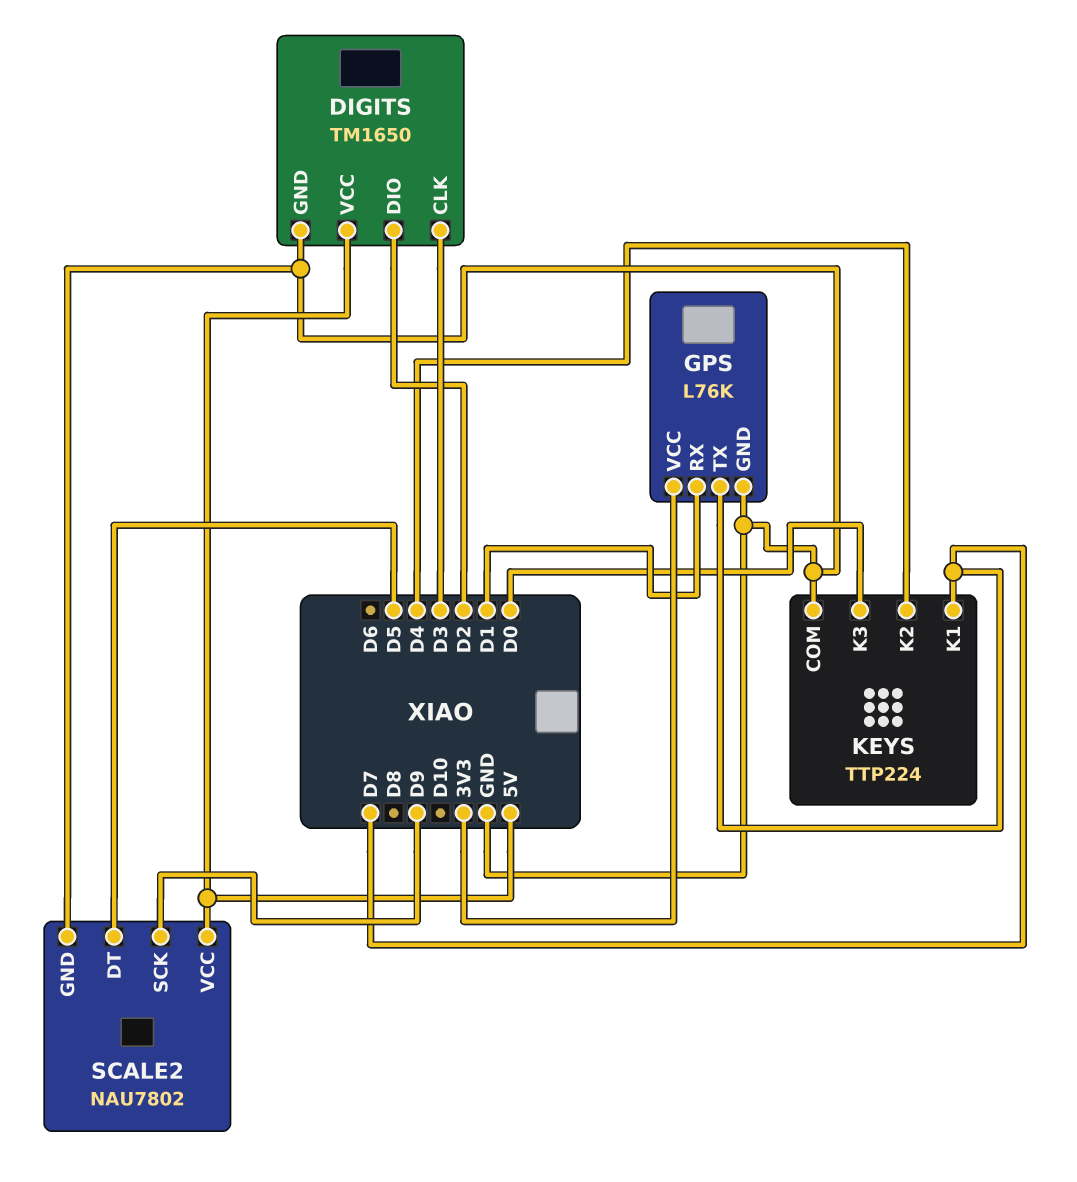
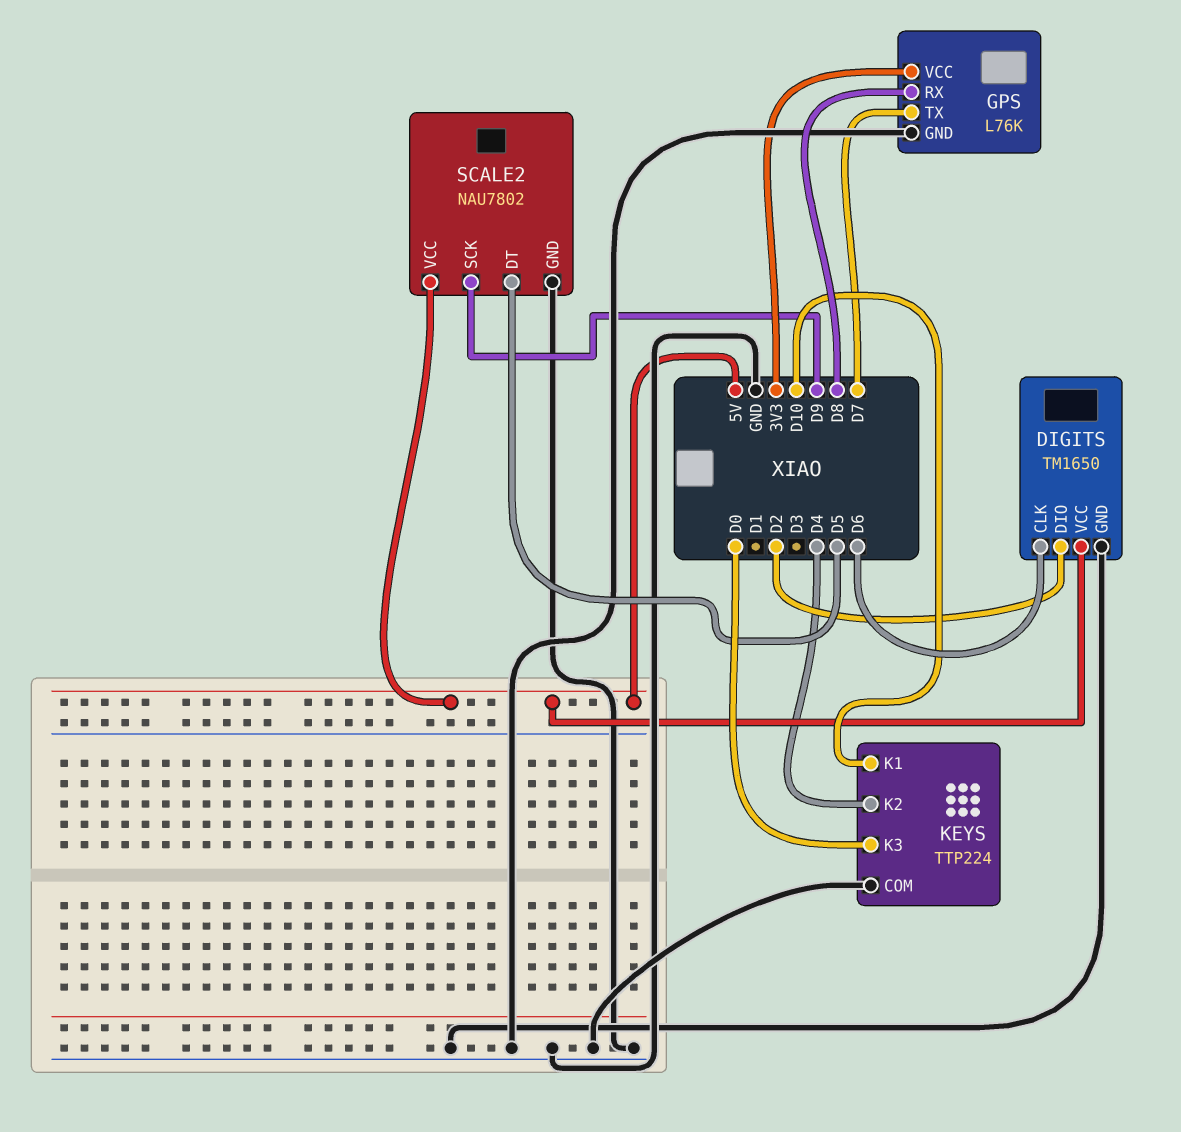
DIGITS pin CLK: D3 -> D6
GPS pin RX: D1 -> D8
KEYS pin K1: D7 -> D10

